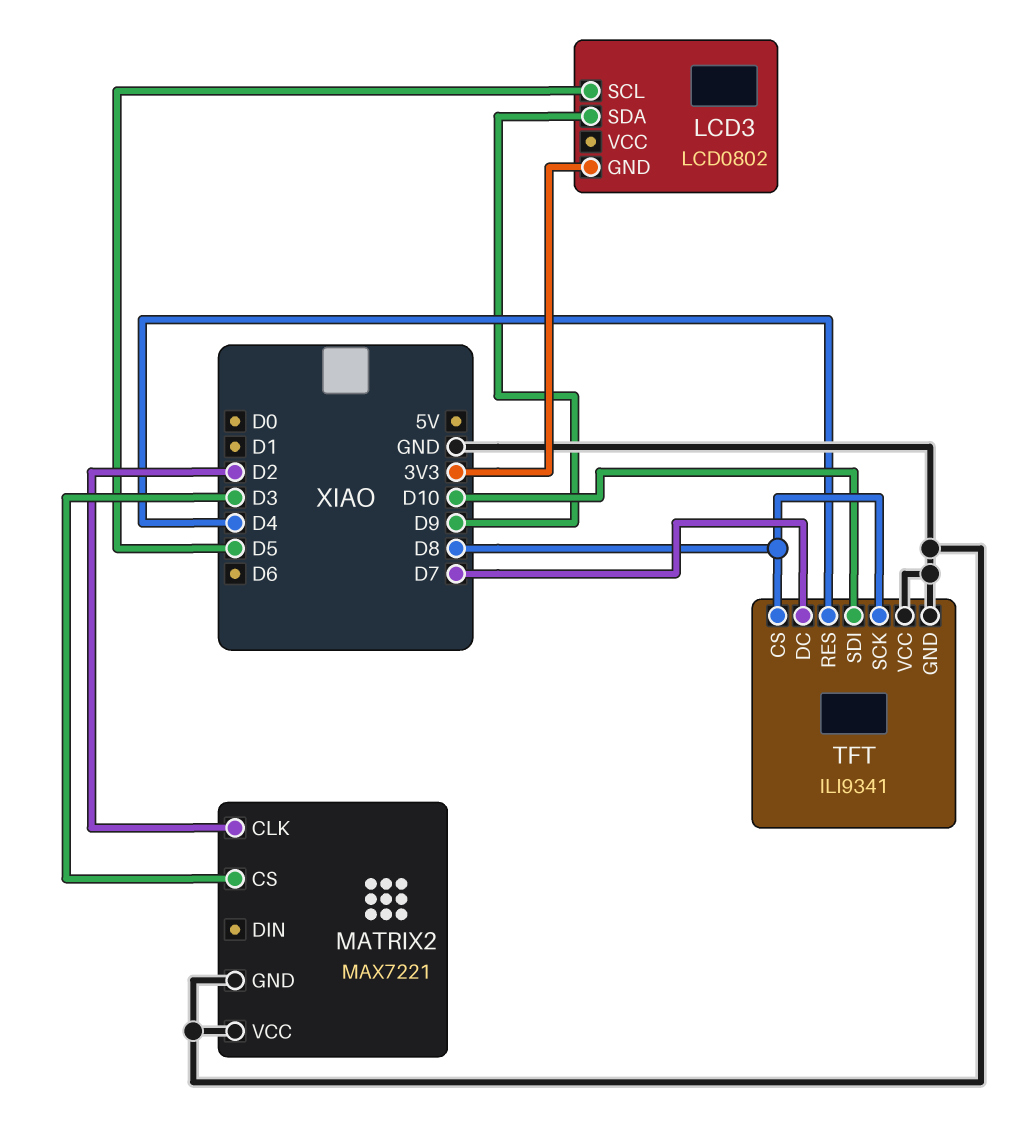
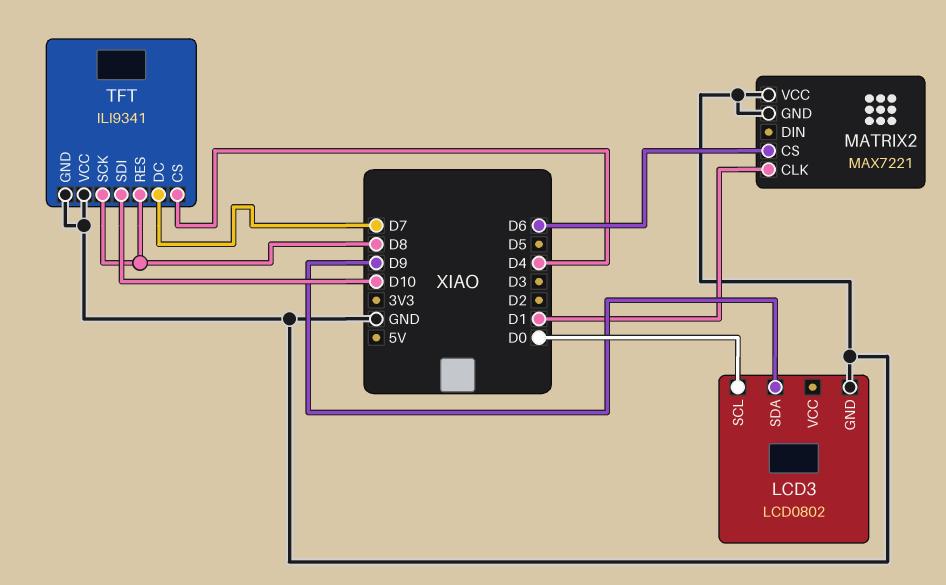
LCD3 pin GND: 3V3 -> GND
LCD3 pin SCL: D5 -> D0
MATRIX2 pin CLK: D2 -> D1
MATRIX2 pin CS: D3 -> D6
TFT pin CS: D8 -> D4
TFT pin RES: D4 -> D8

